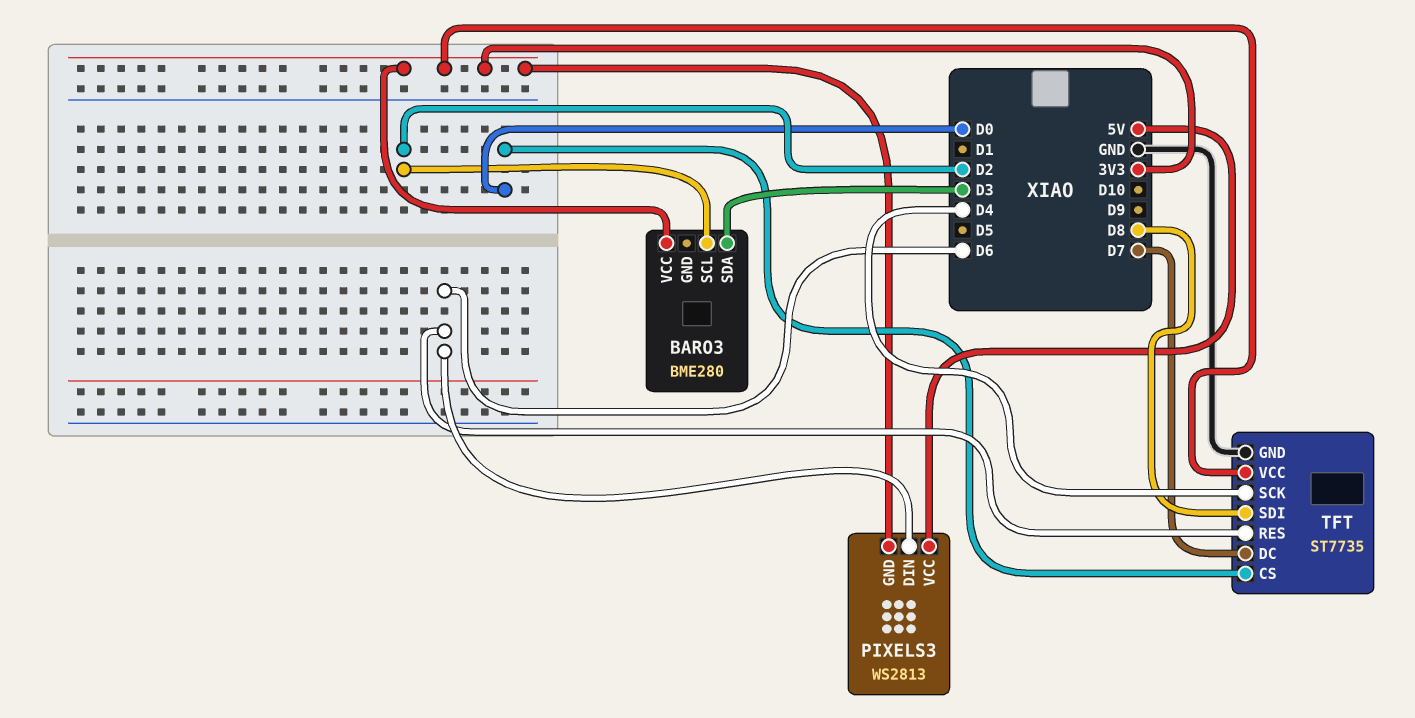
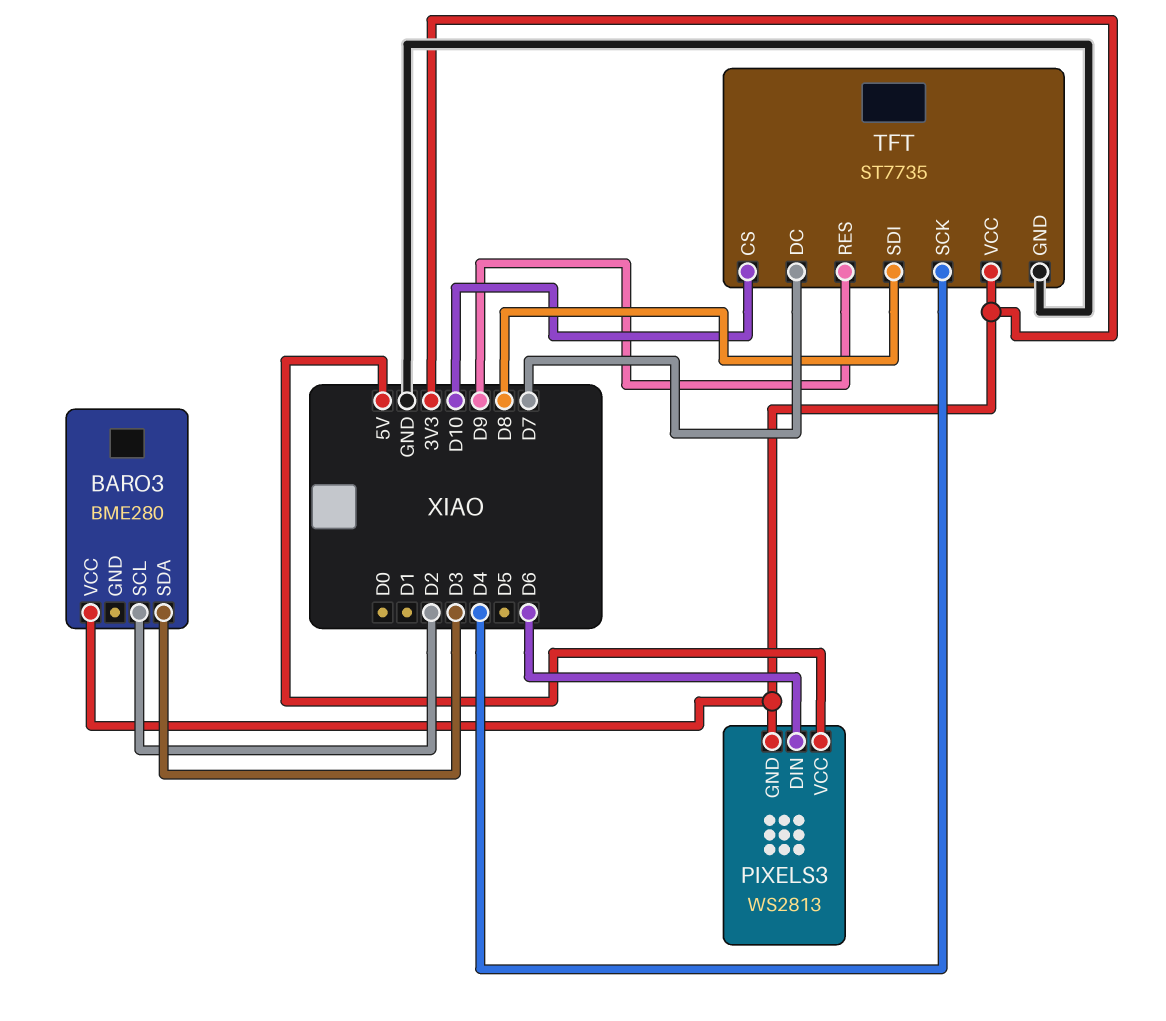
TFT pin CS: D0 -> D10
TFT pin RES: D6 -> D9

